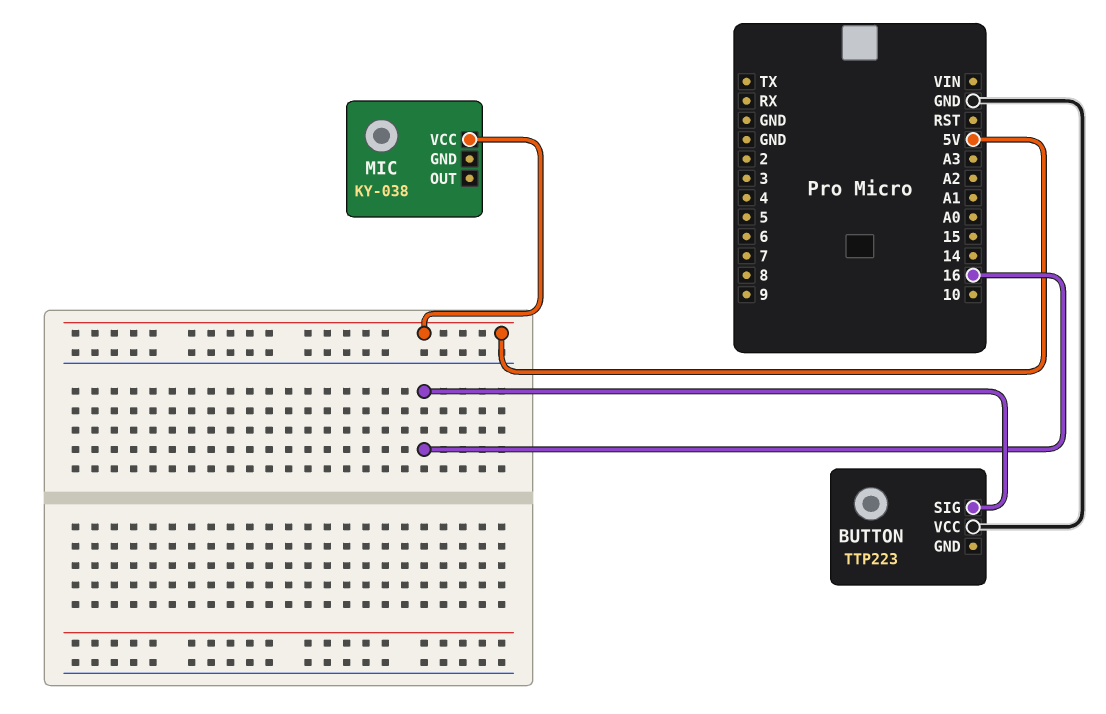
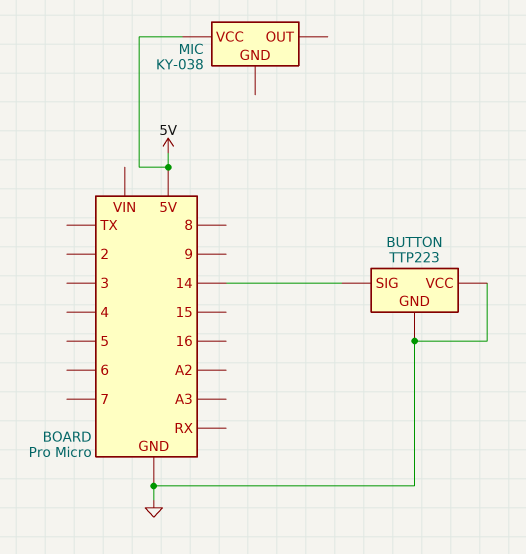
BUTTON pin GND: none -> GND
BUTTON pin SIG: 16 -> 14

